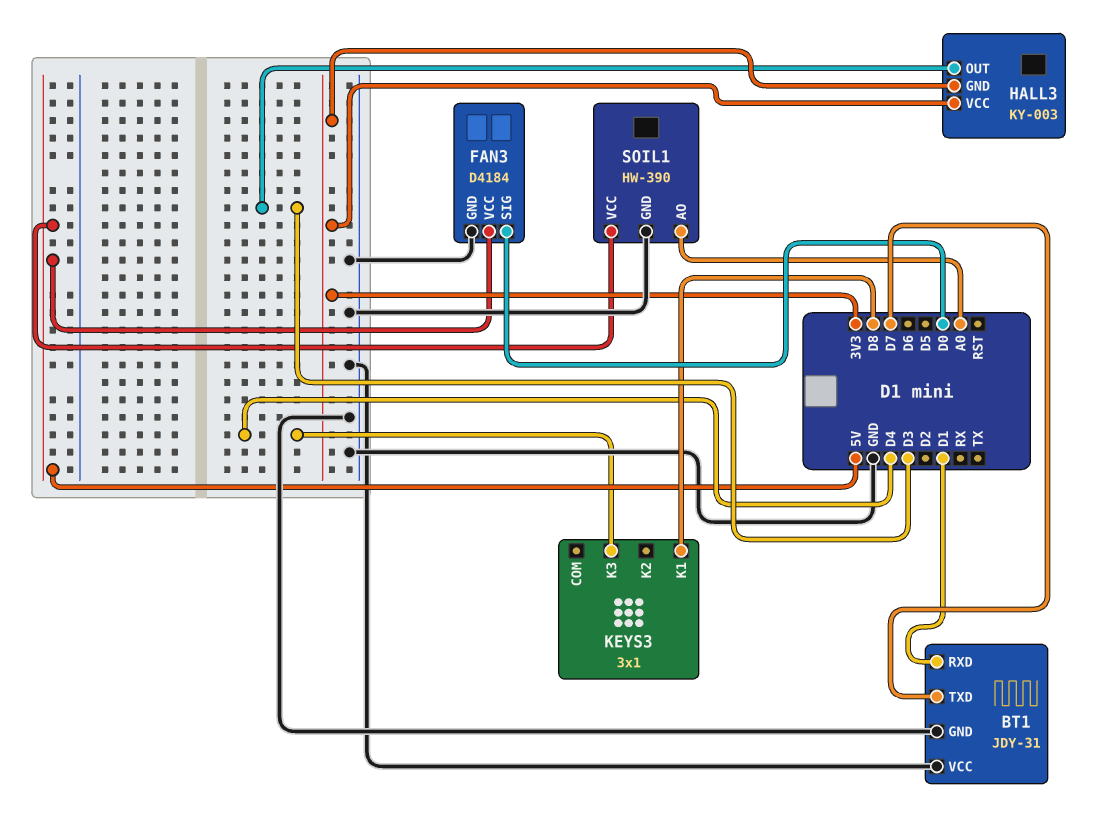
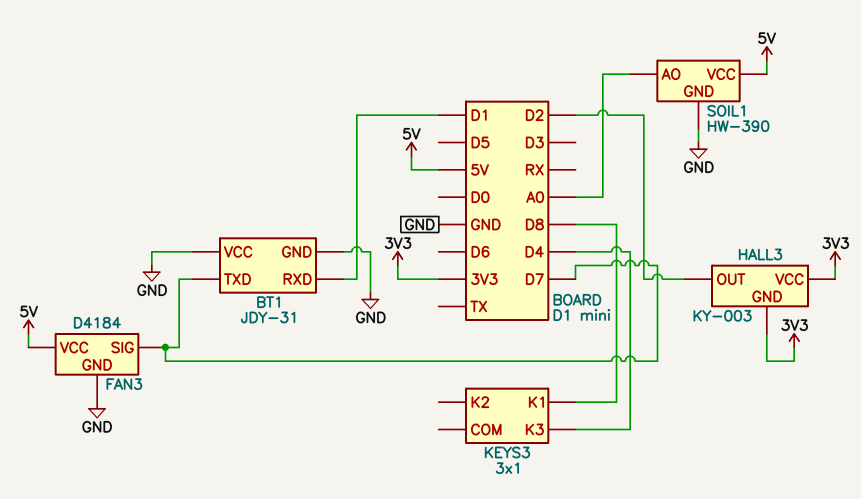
FAN3 pin SIG: D0 -> D7
HALL3 pin OUT: D3 -> D2

